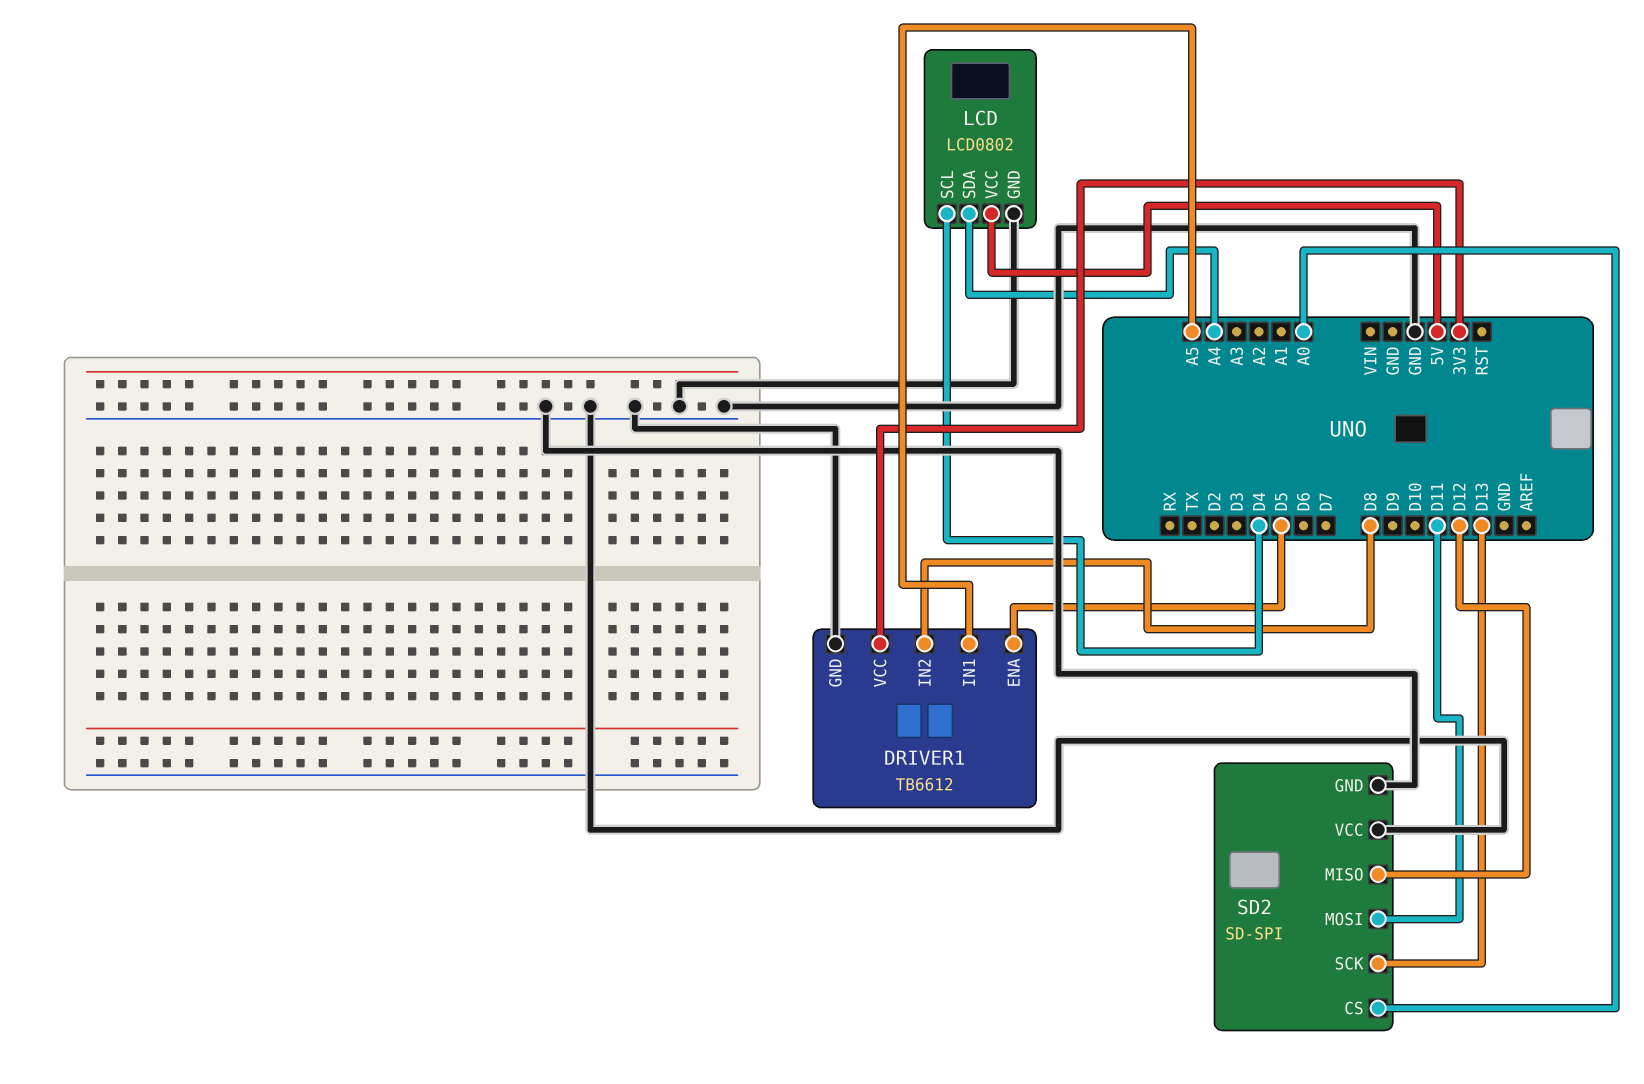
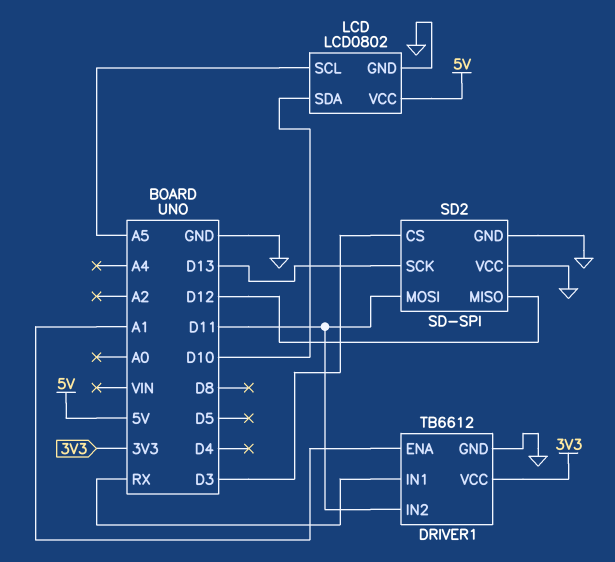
DRIVER1 pin ENA: D5 -> A1
DRIVER1 pin IN1: A5 -> RX
DRIVER1 pin IN2: D8 -> D11
LCD pin SCL: D4 -> A5
LCD pin SDA: A4 -> D10
SD2 pin CS: A0 -> D3

